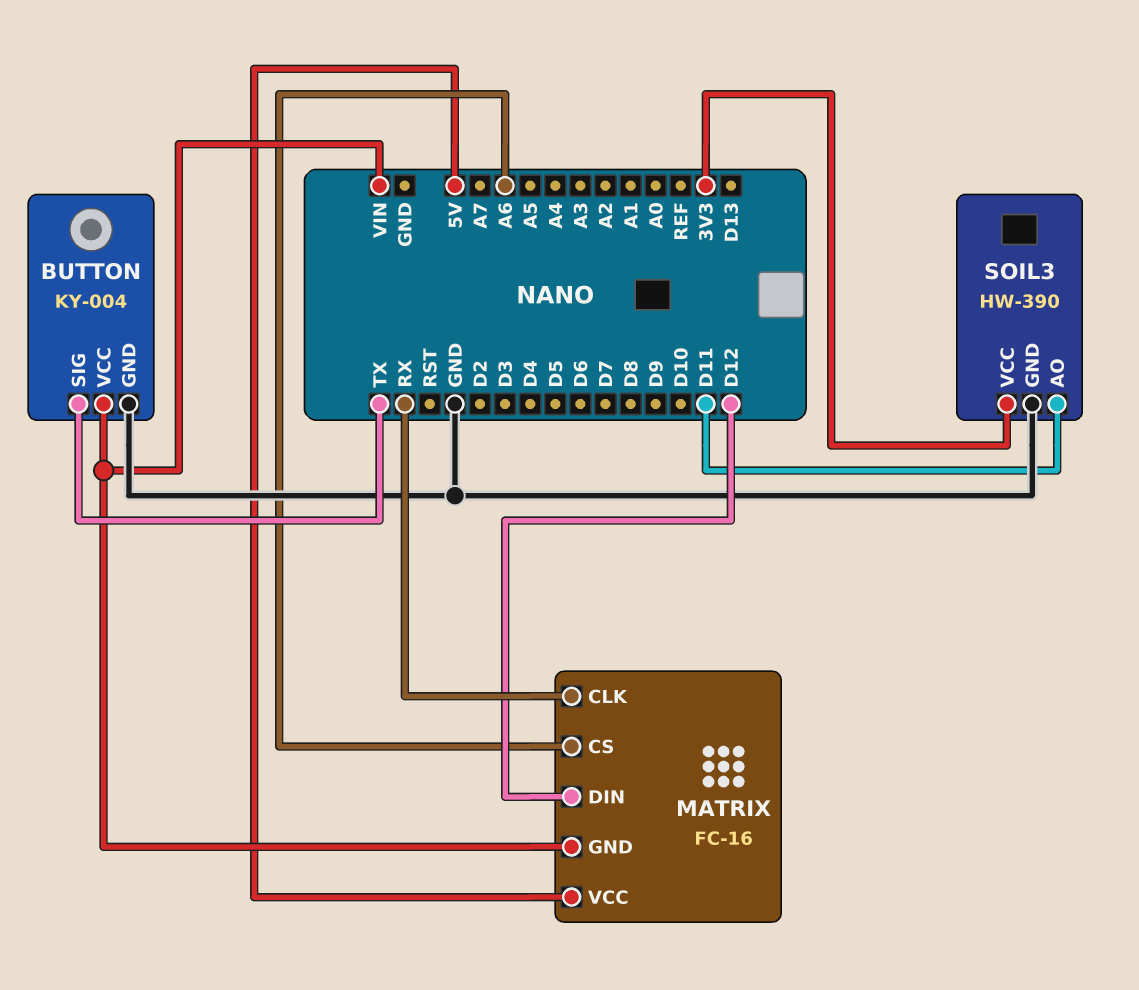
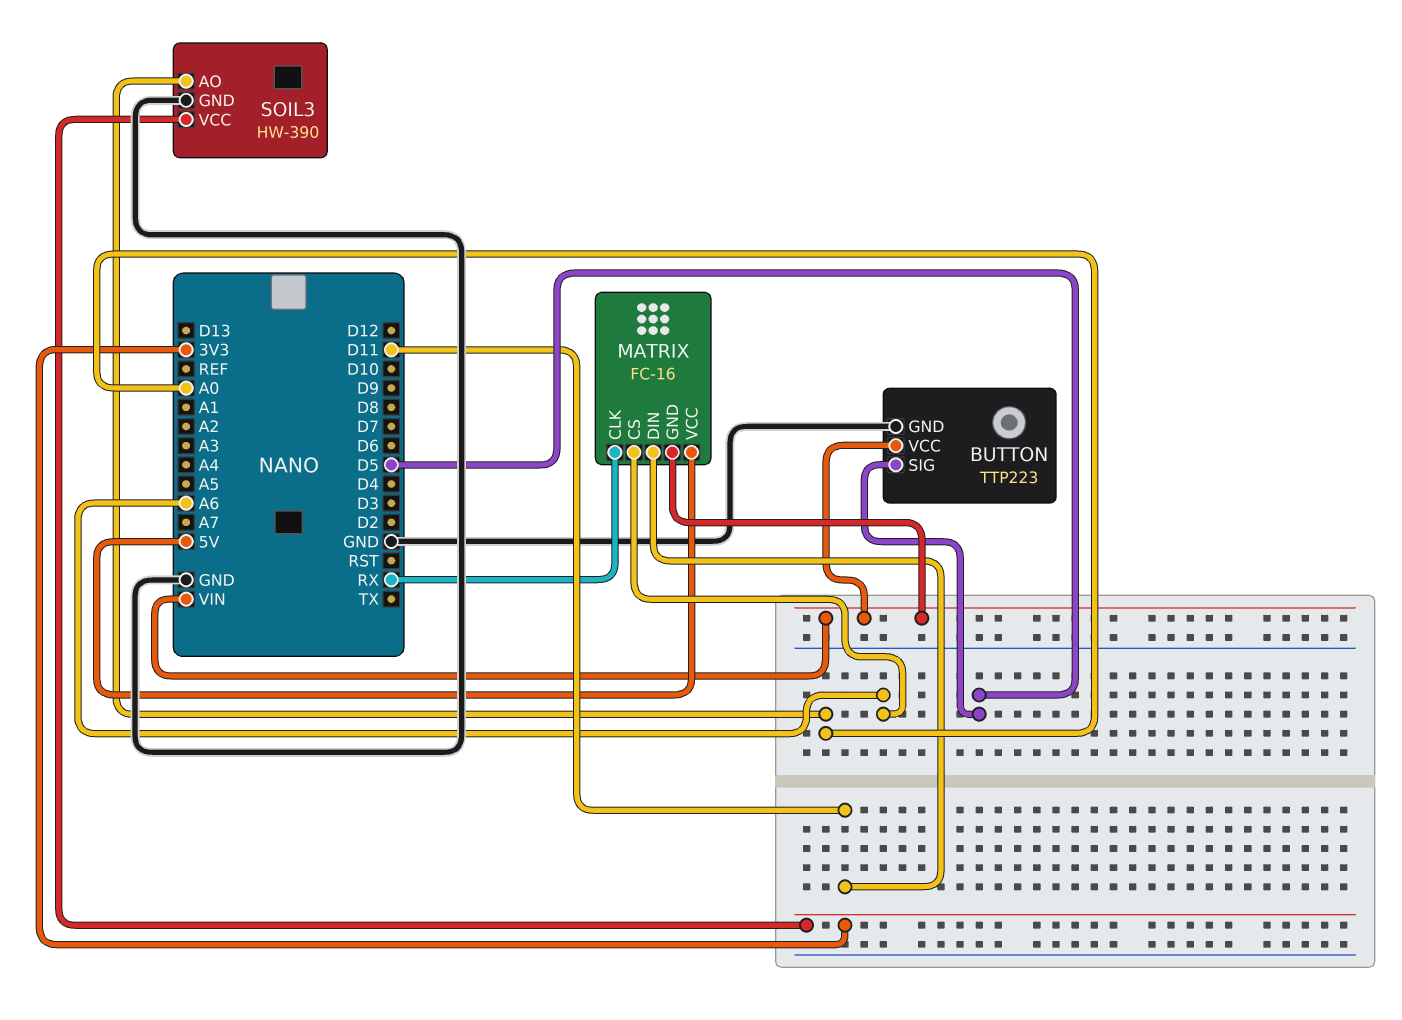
BUTTON: KY-004 -> TTP223
BUTTON pin SIG: TX -> D5
MATRIX pin DIN: D12 -> D11
SOIL3 pin AO: D11 -> A0

